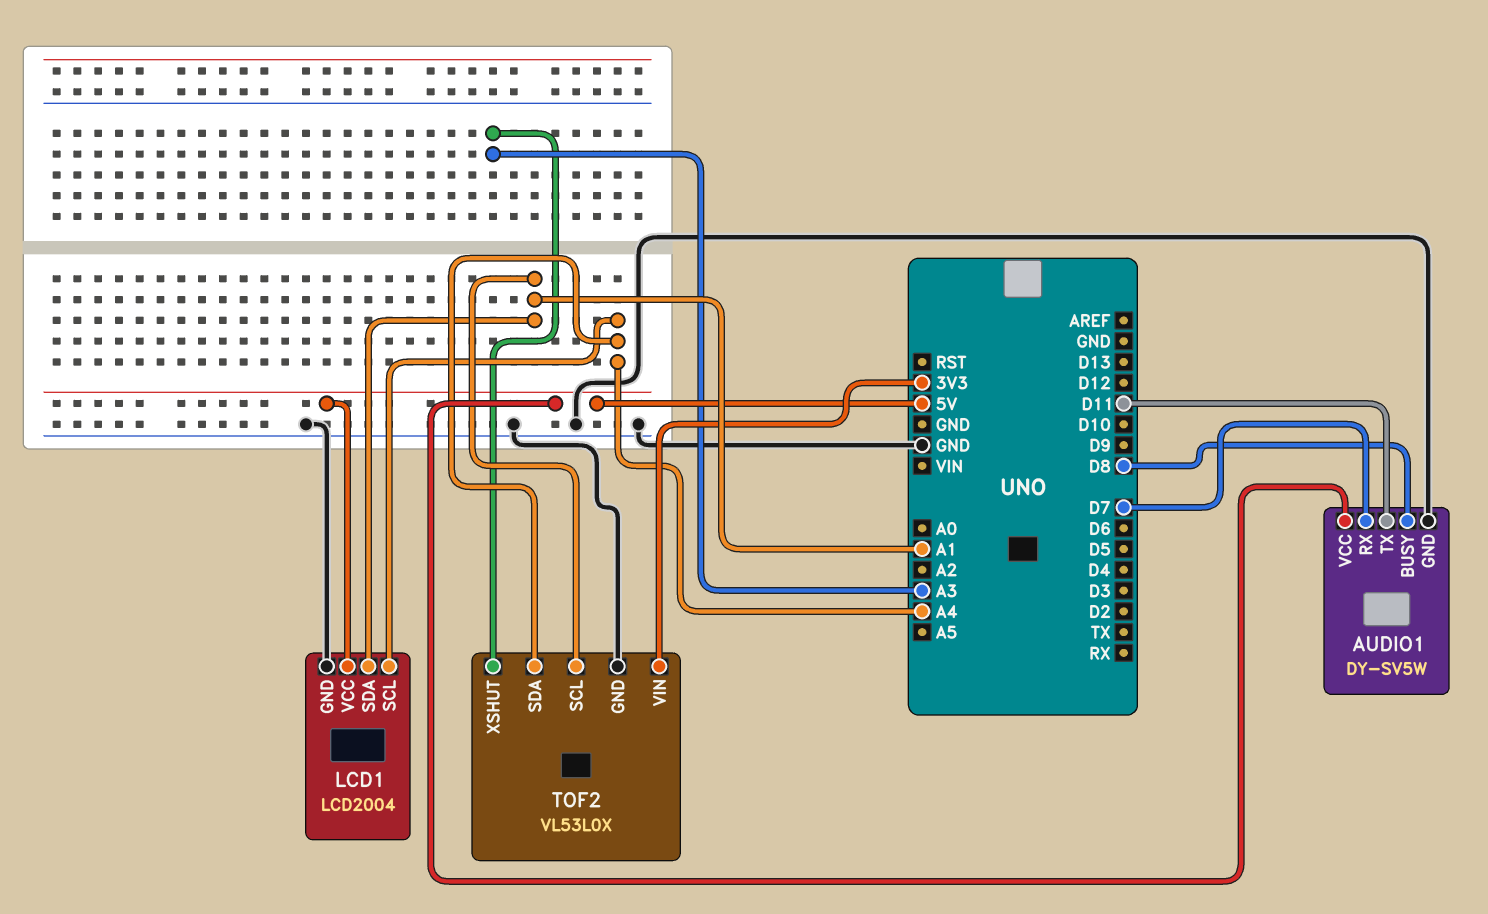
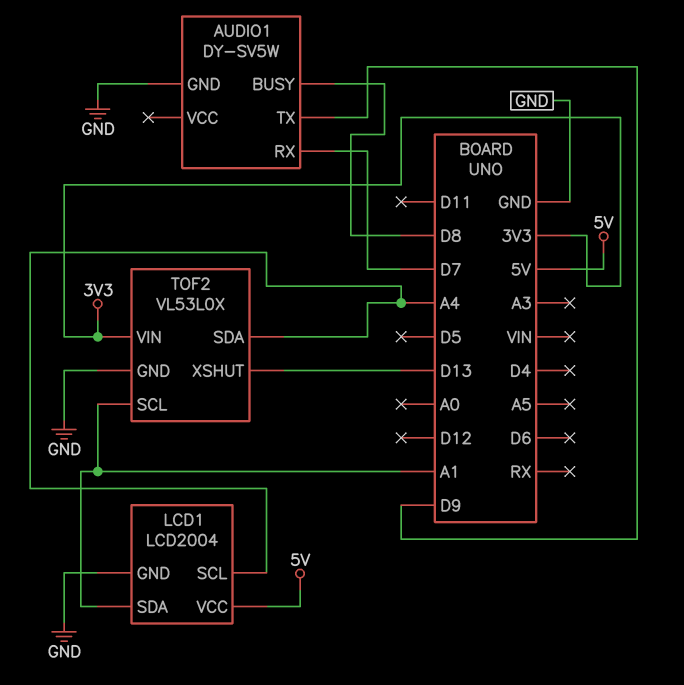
AUDIO1 pin TX: D11 -> D9
AUDIO1 pin VCC: 5V -> none
TOF2 pin XSHUT: A3 -> D13

